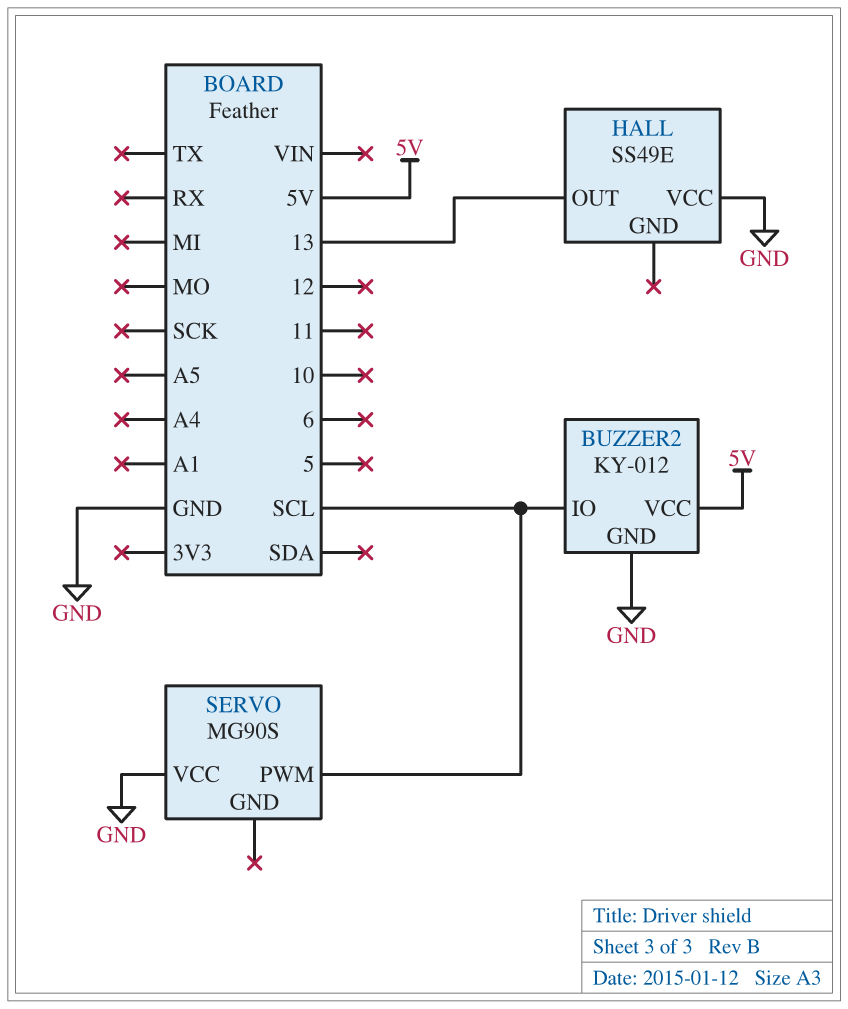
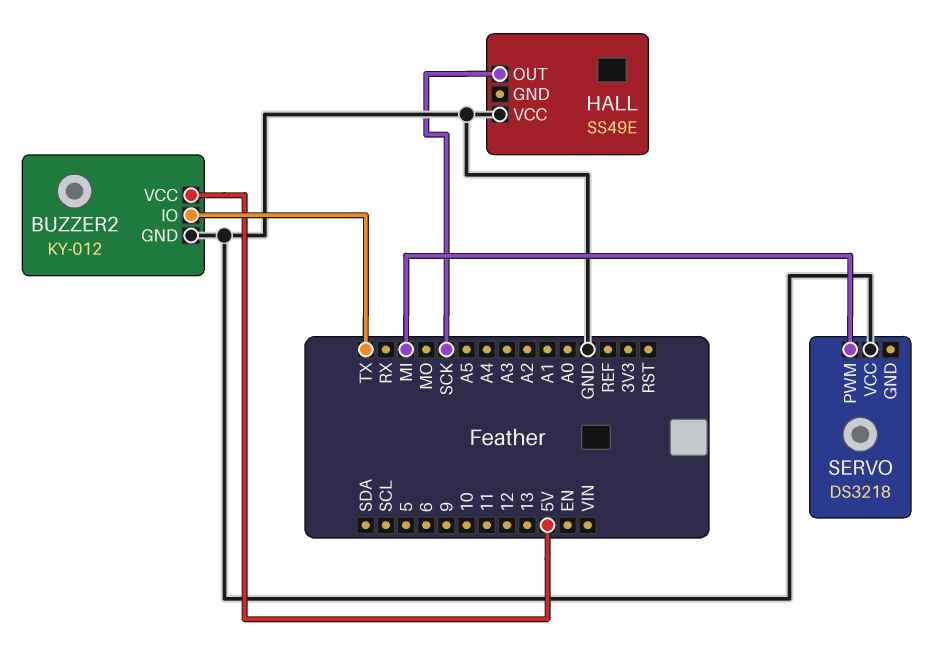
BUZZER2 pin IO: SCL -> TX
HALL pin OUT: 13 -> SCK
SERVO: MG90S -> DS3218
SERVO pin PWM: SCL -> MI

